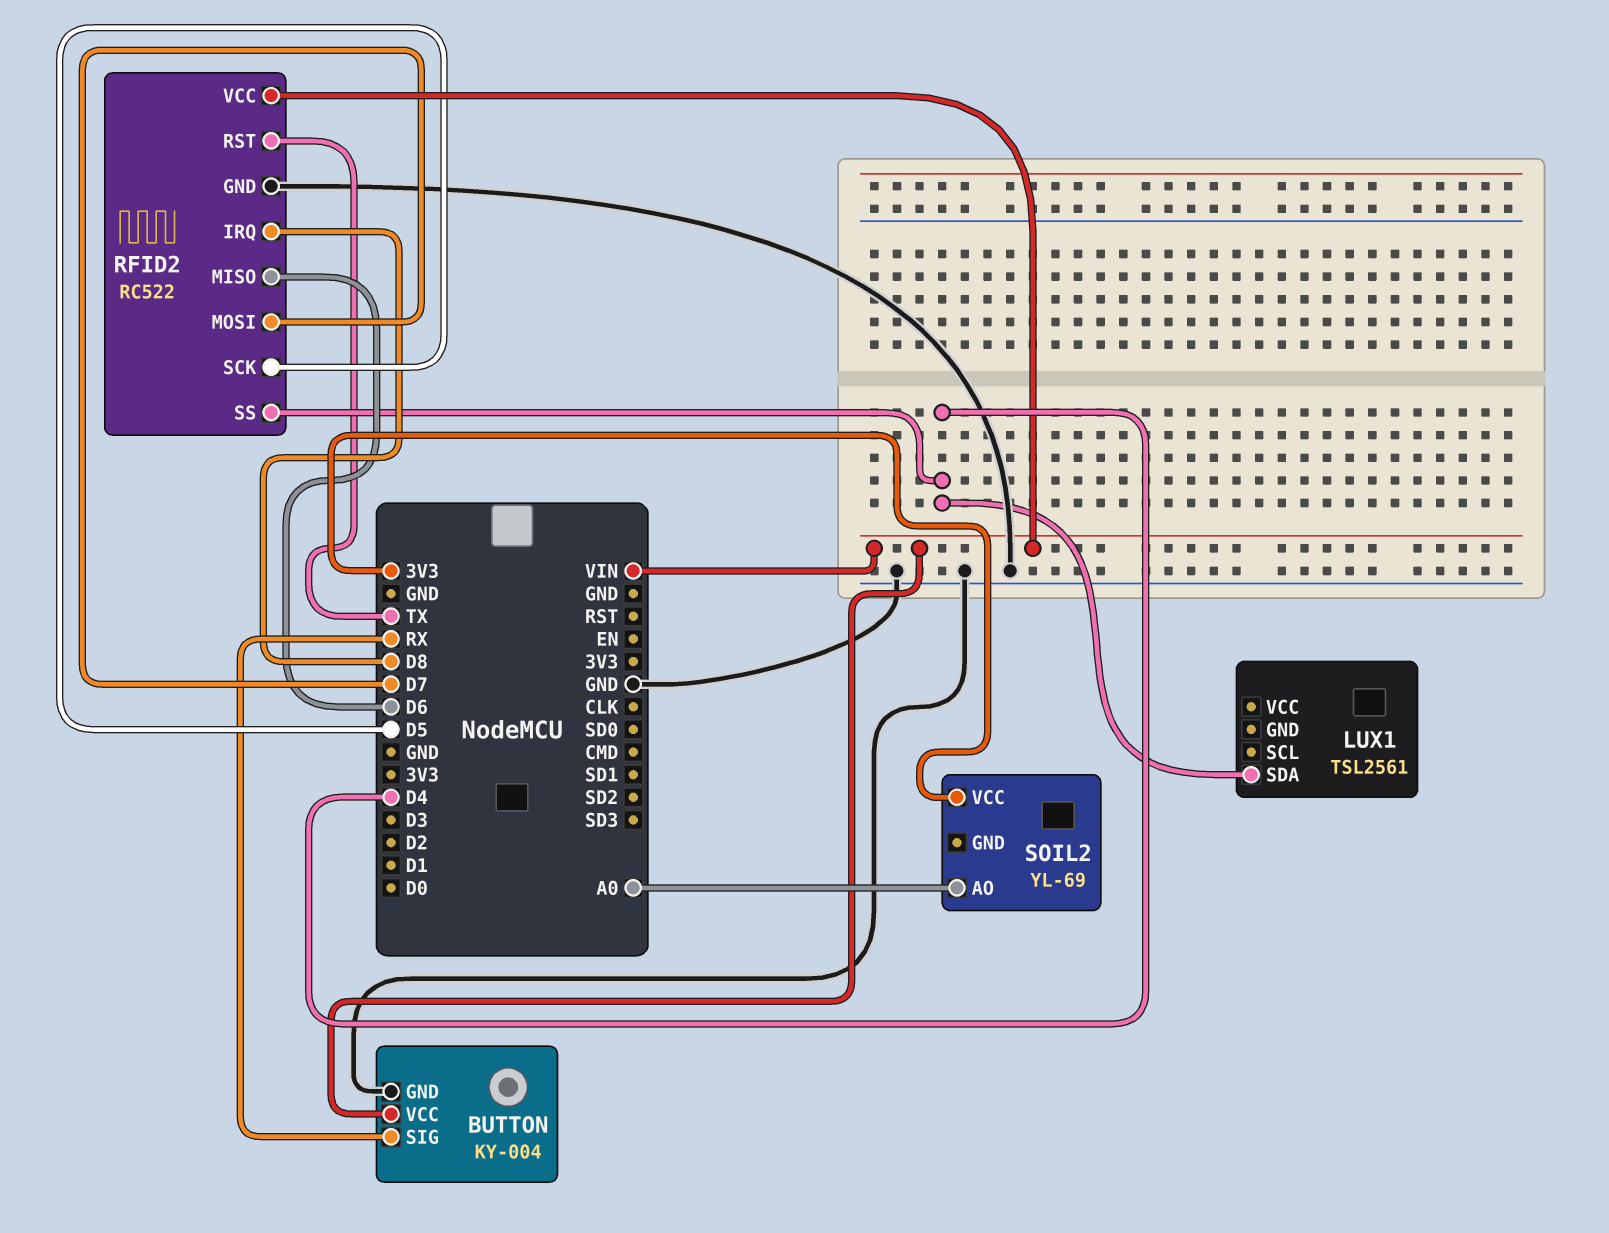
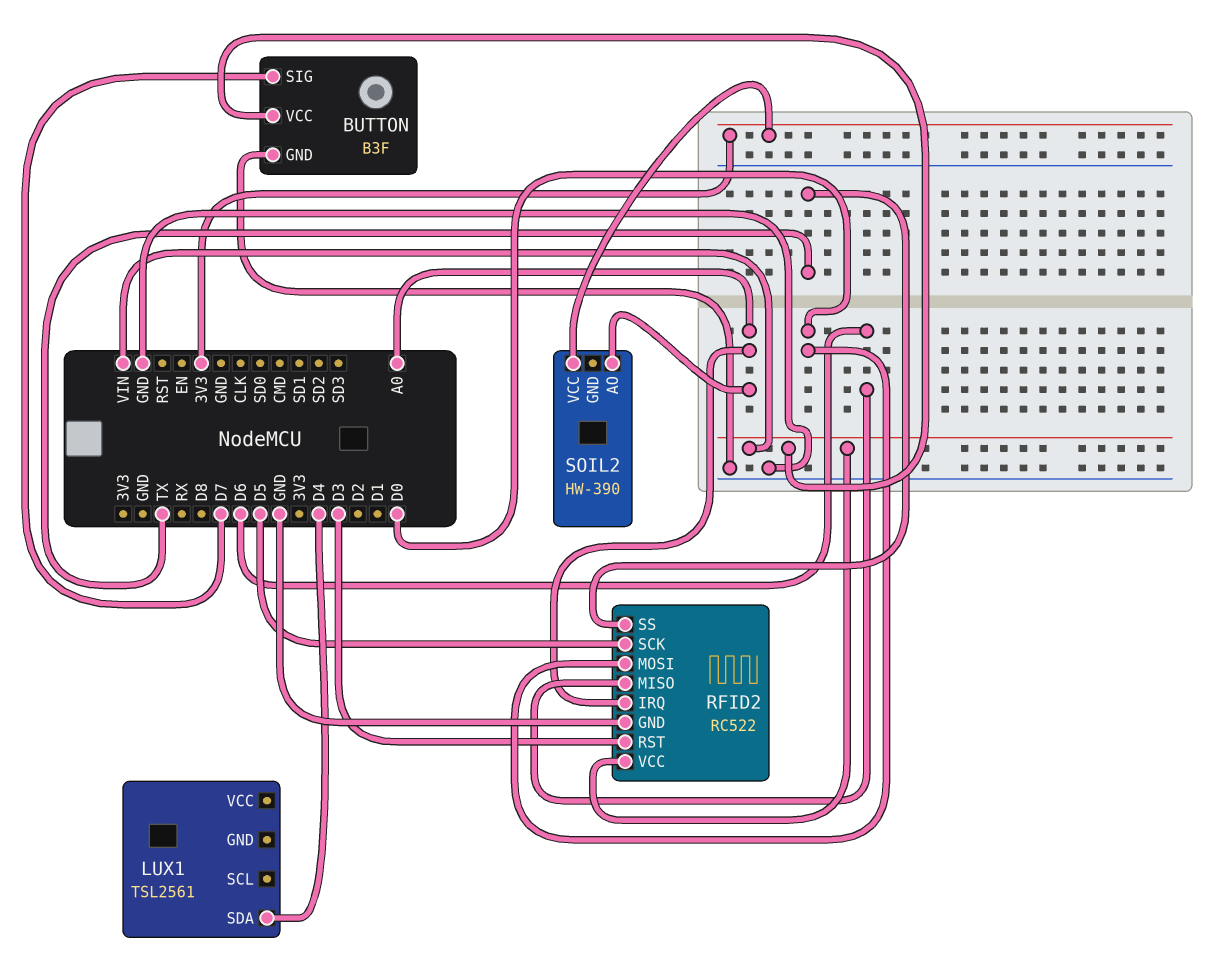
BUTTON: KY-004 -> B3F
BUTTON pin SIG: RX -> D7
RFID2 pin IRQ: D8 -> A0
RFID2 pin MOSI: D7 -> D0
RFID2 pin RST: TX -> D3
RFID2 pin SS: D4 -> TX
SOIL2: YL-69 -> HW-390

